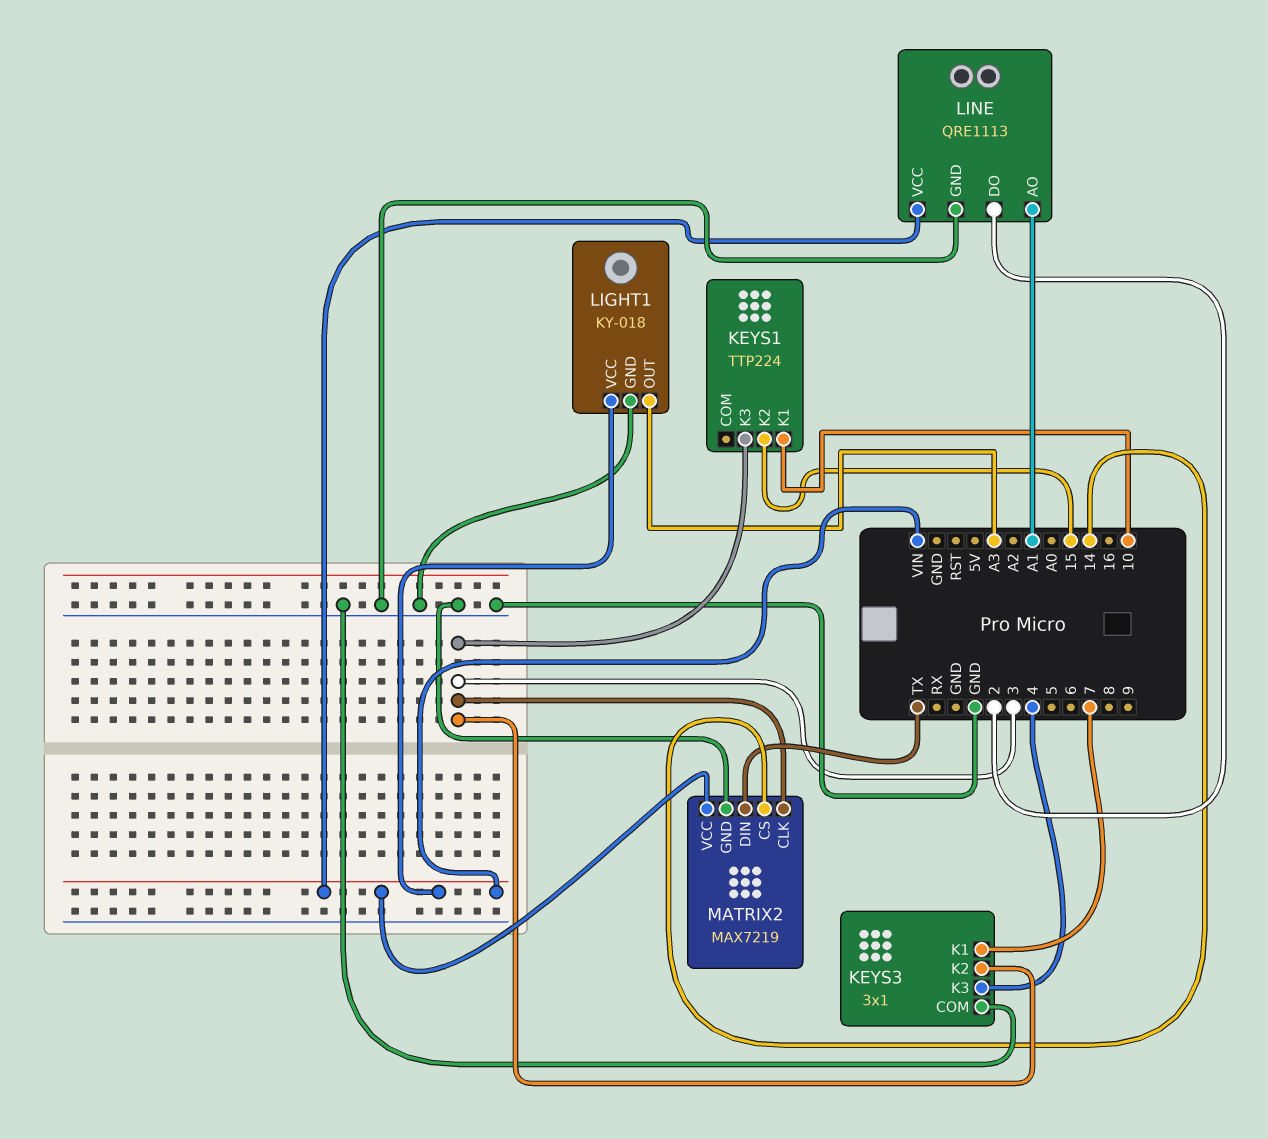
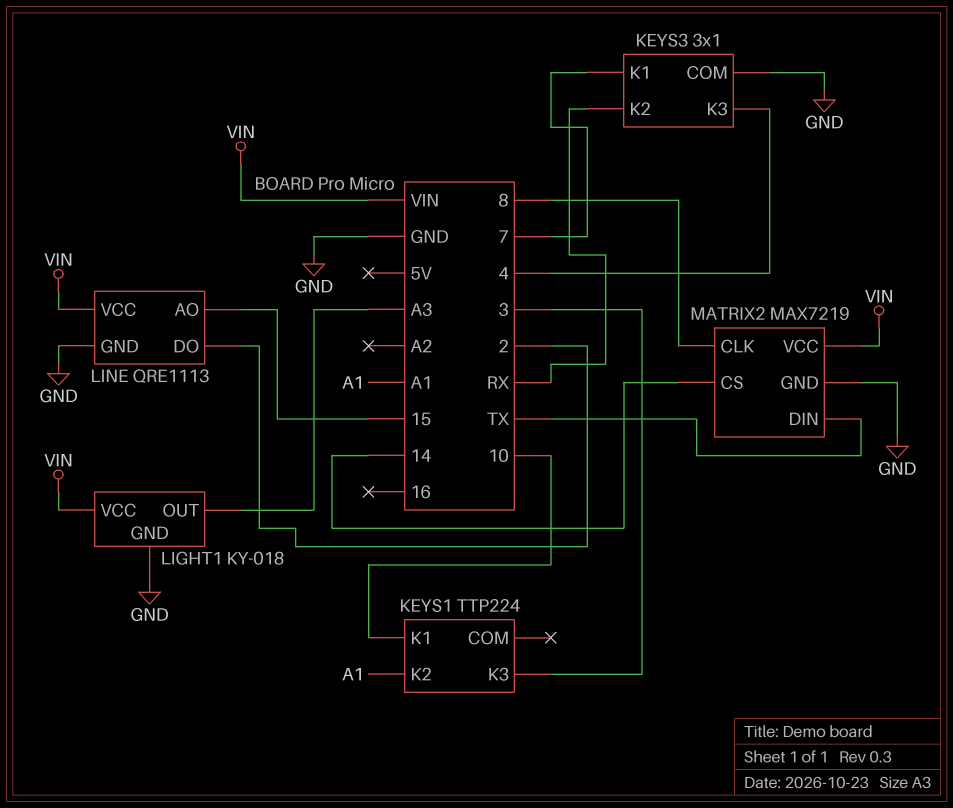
KEYS1 pin K2: 15 -> A1
KEYS3 pin K2: 3 -> RX
LINE pin AO: A1 -> 15
MATRIX2 pin CLK: 3 -> 8

